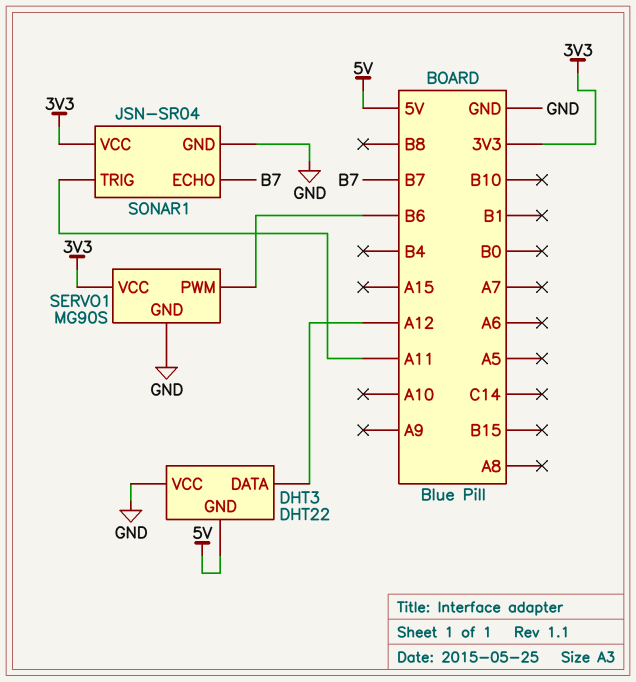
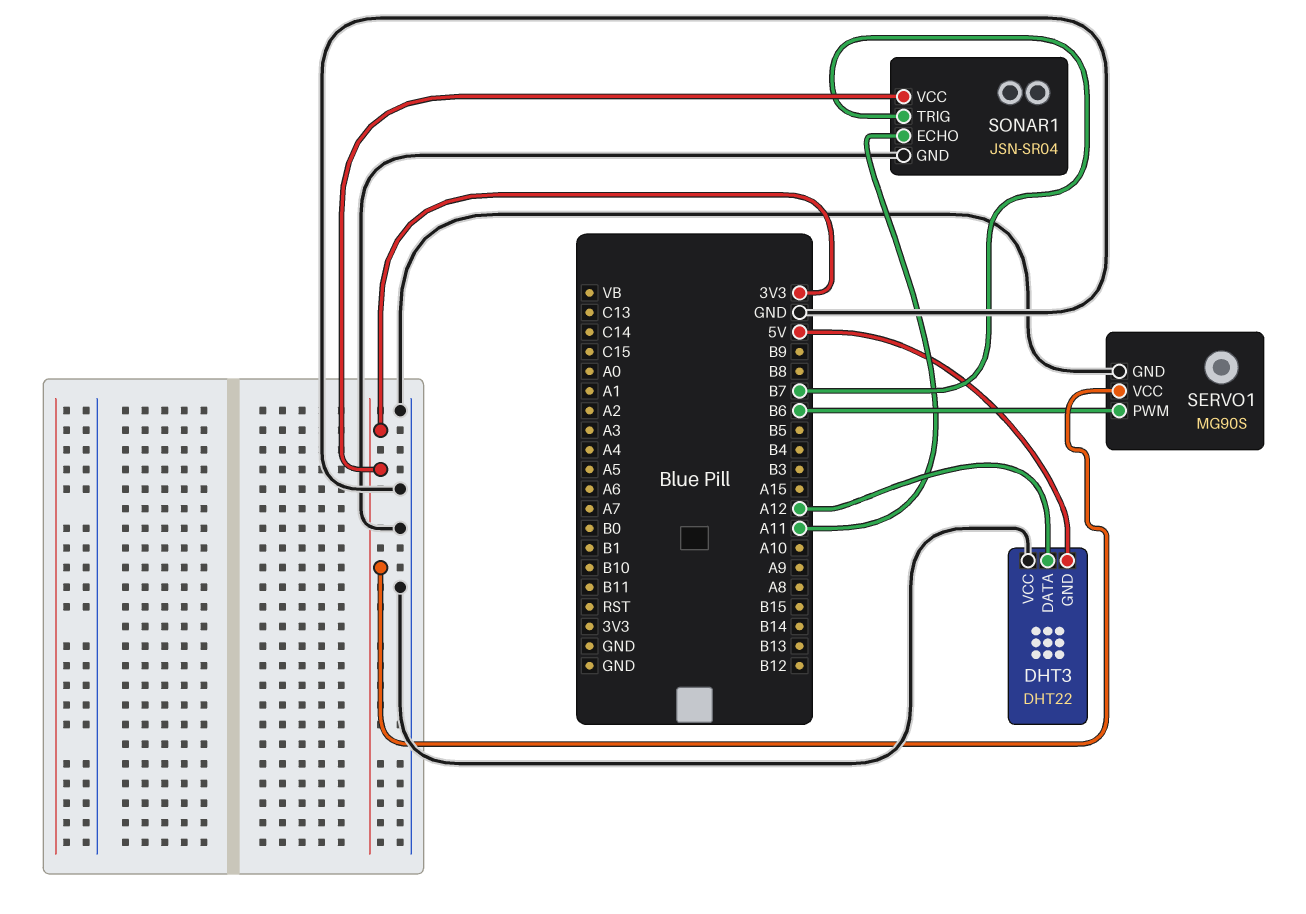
SONAR1 pin ECHO: B7 -> A11
SONAR1 pin TRIG: A11 -> B7

